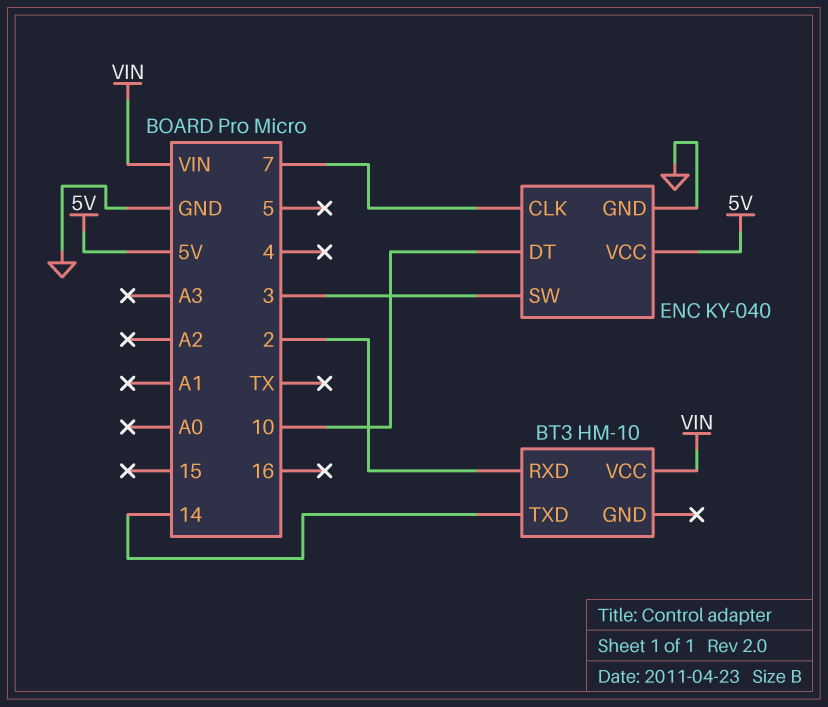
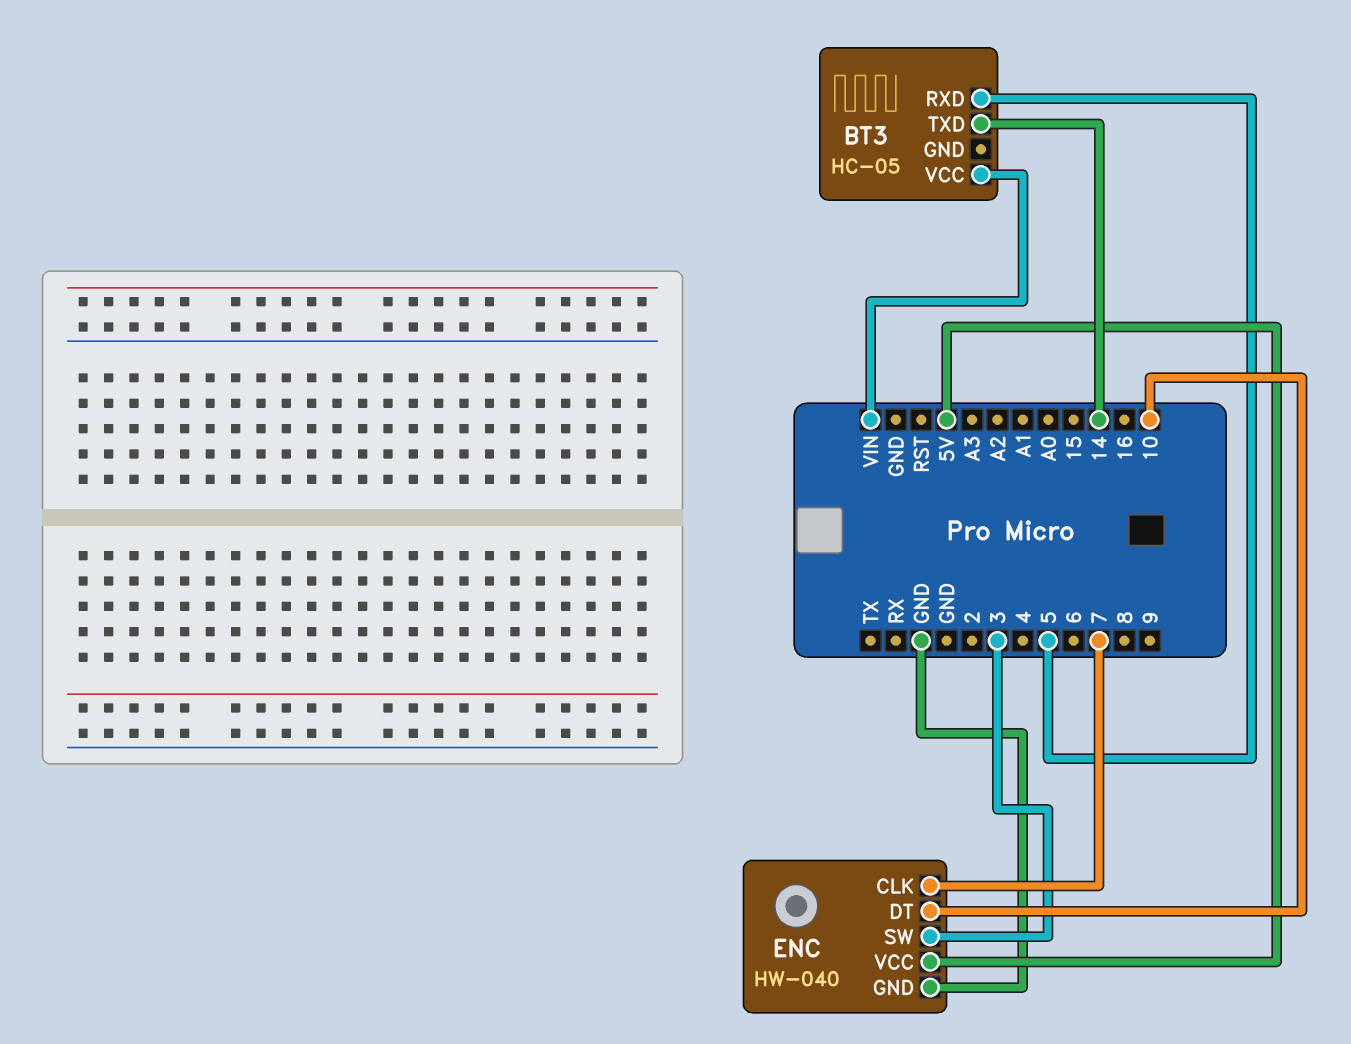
BT3: HM-10 -> HC-05
BT3 pin RXD: 2 -> 5
ENC: KY-040 -> HW-040

